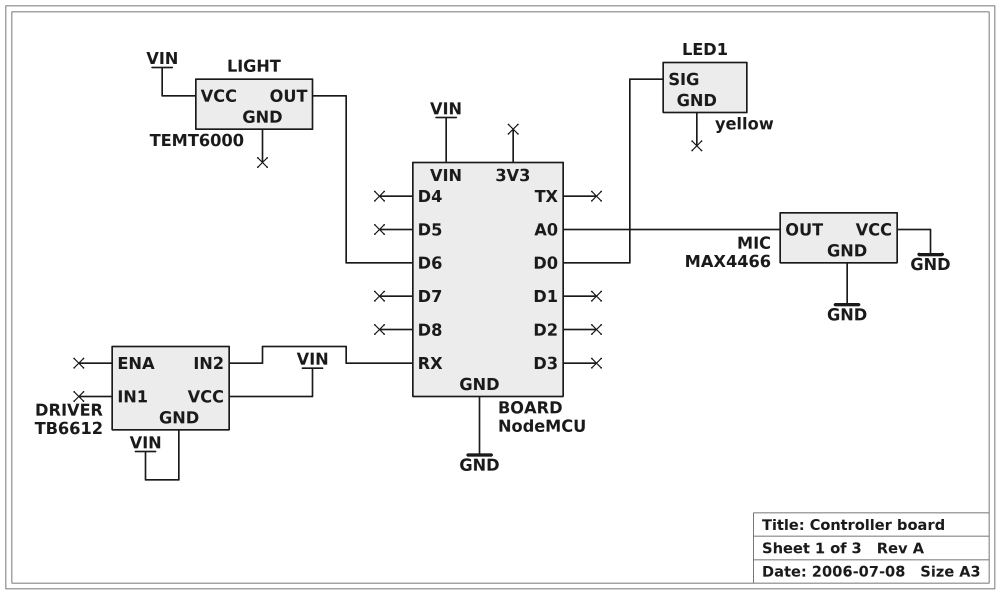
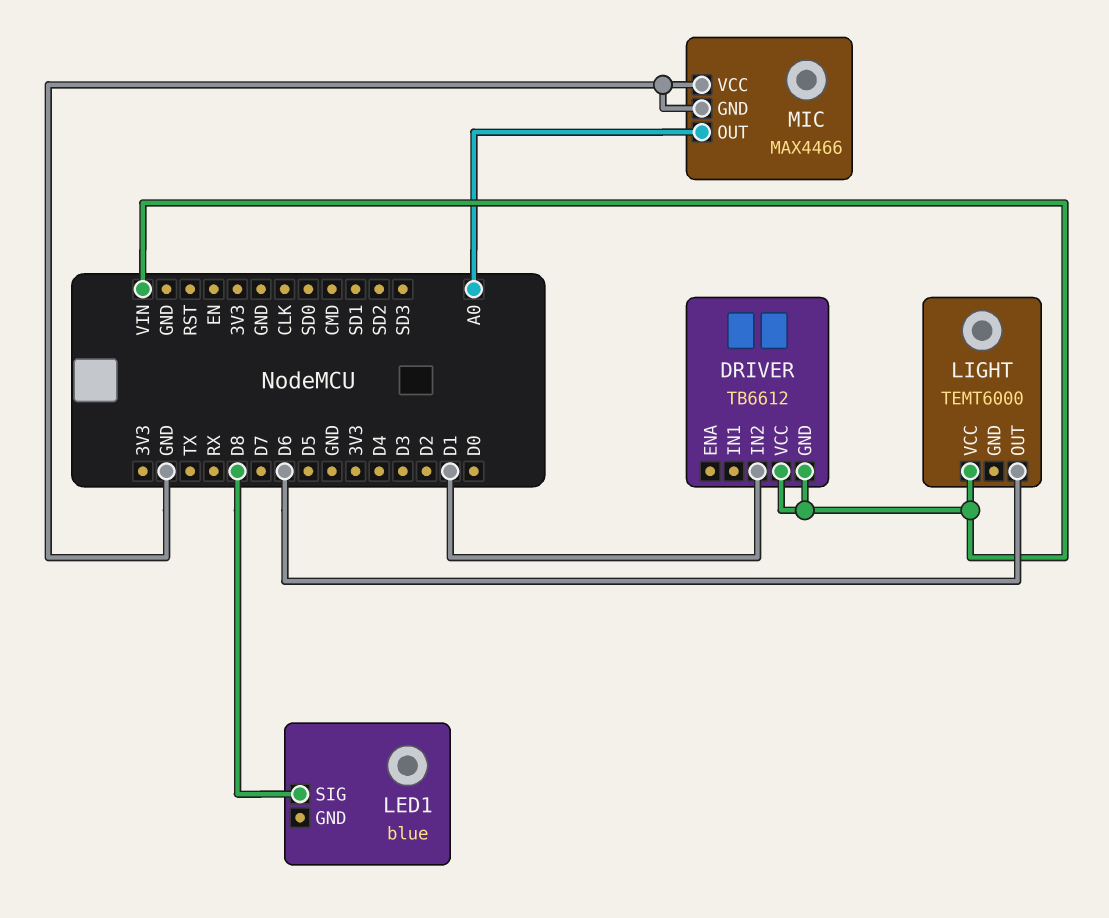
DRIVER pin IN2: RX -> D1
LED1: yellow -> blue
LED1 pin SIG: D0 -> D8

